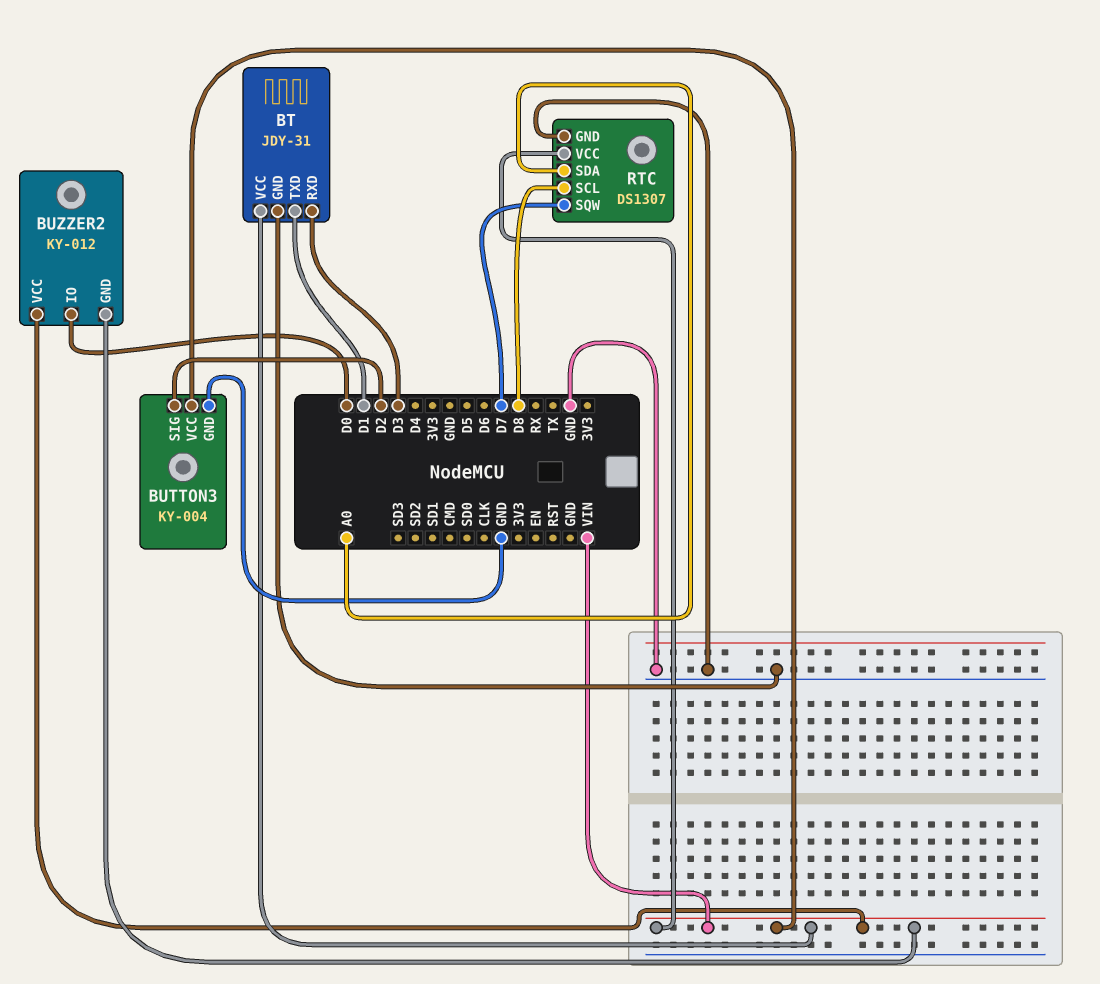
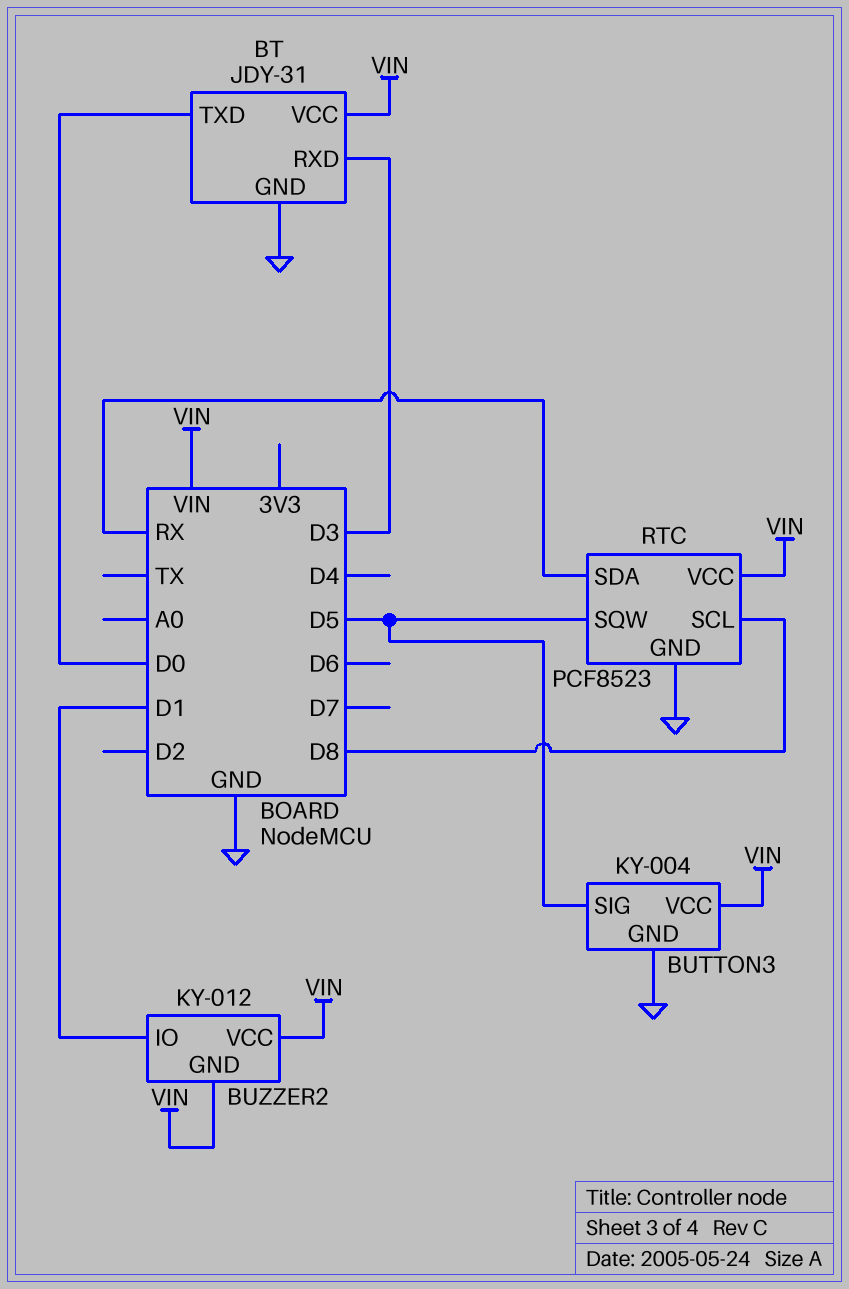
BT pin TXD: D1 -> D0
BUTTON3 pin SIG: D2 -> D5
BUZZER2 pin IO: D0 -> D1
RTC: DS1307 -> PCF8523
RTC pin SDA: A0 -> RX
RTC pin SQW: D7 -> D5

